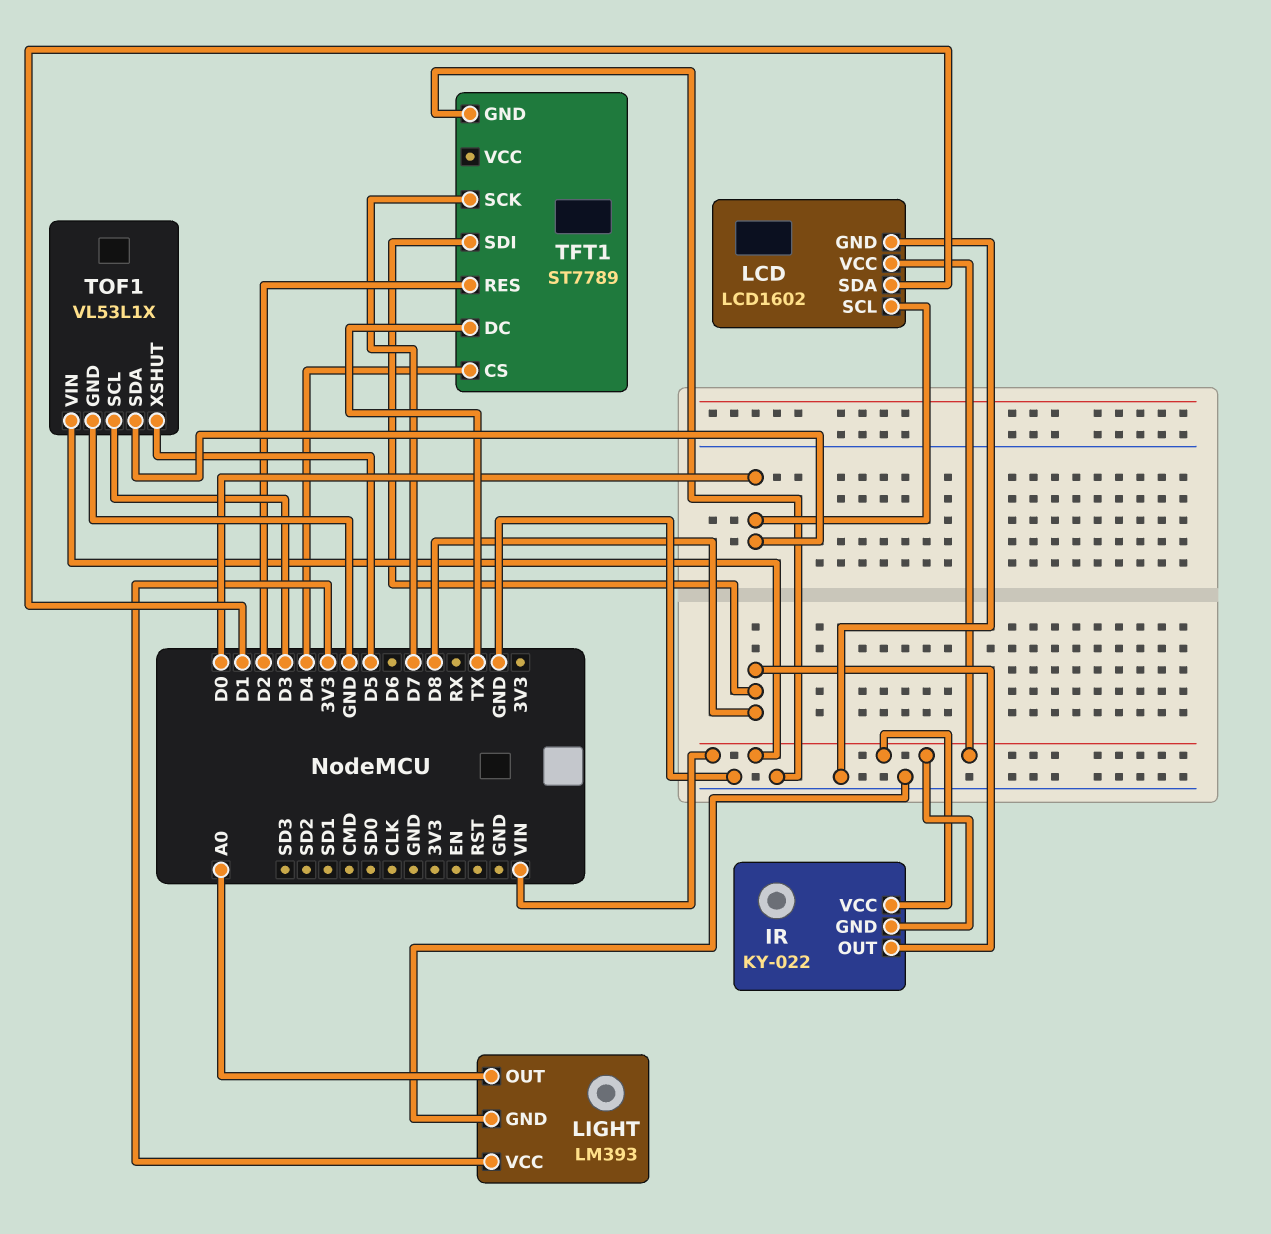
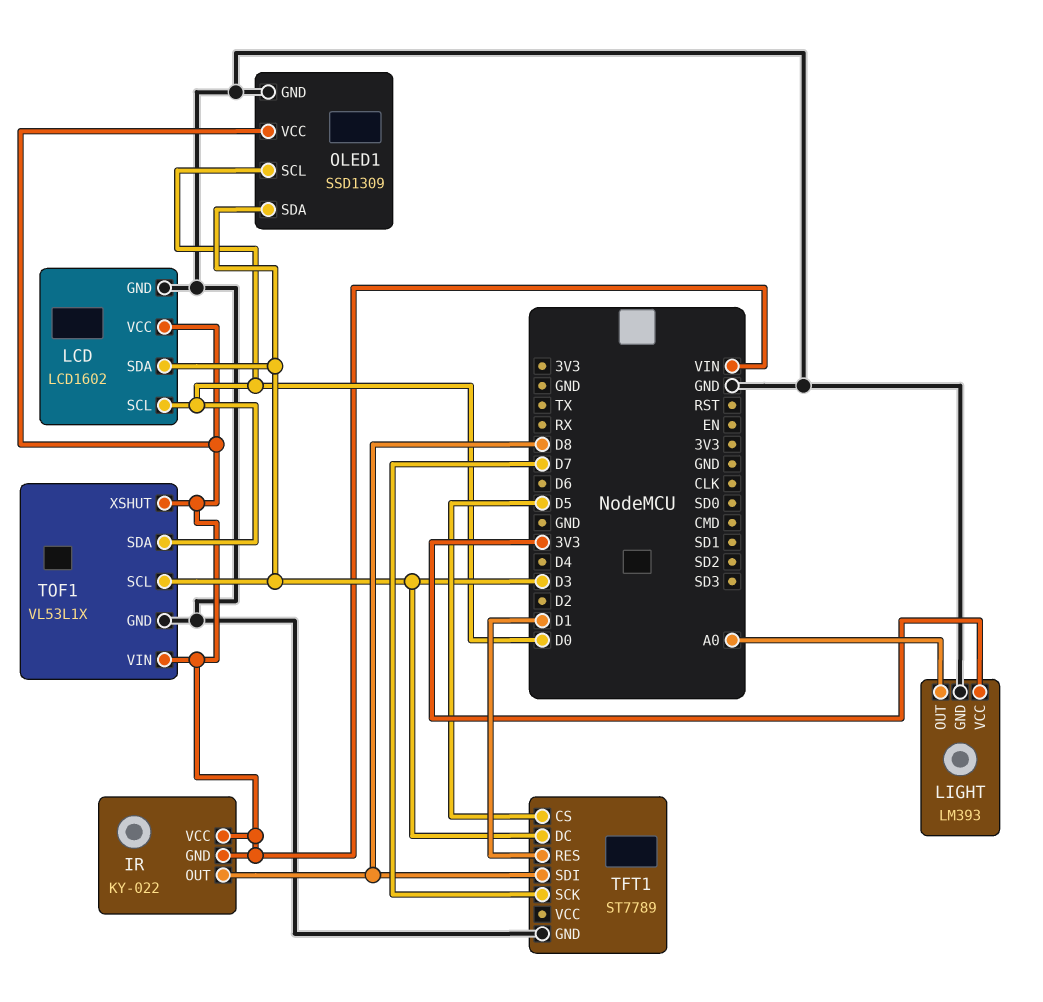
LCD pin SDA: D1 -> D3
OLED1: none -> SSD1309
OLED1 pin GND: none -> GND
OLED1 pin SCL: none -> D0
OLED1 pin SDA: none -> D3
OLED1 pin VCC: none -> VIN
TFT1 pin CS: D4 -> D5
TFT1 pin DC: TX -> D3
TFT1 pin RES: D2 -> D1
TOF1 pin XSHUT: D5 -> VIN

